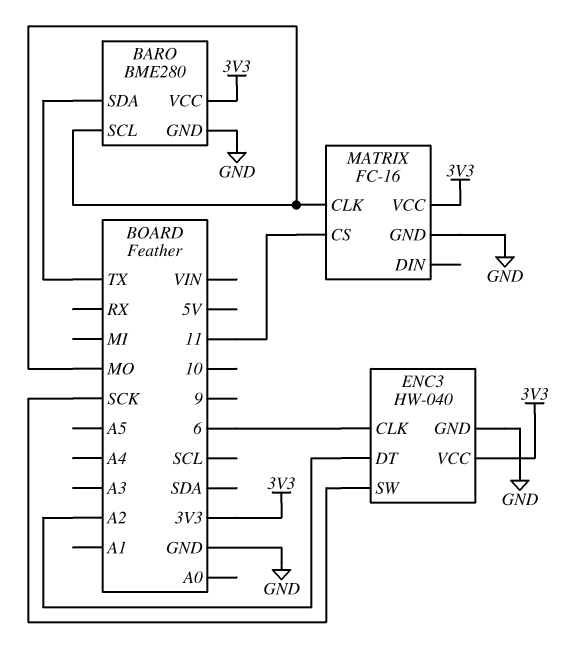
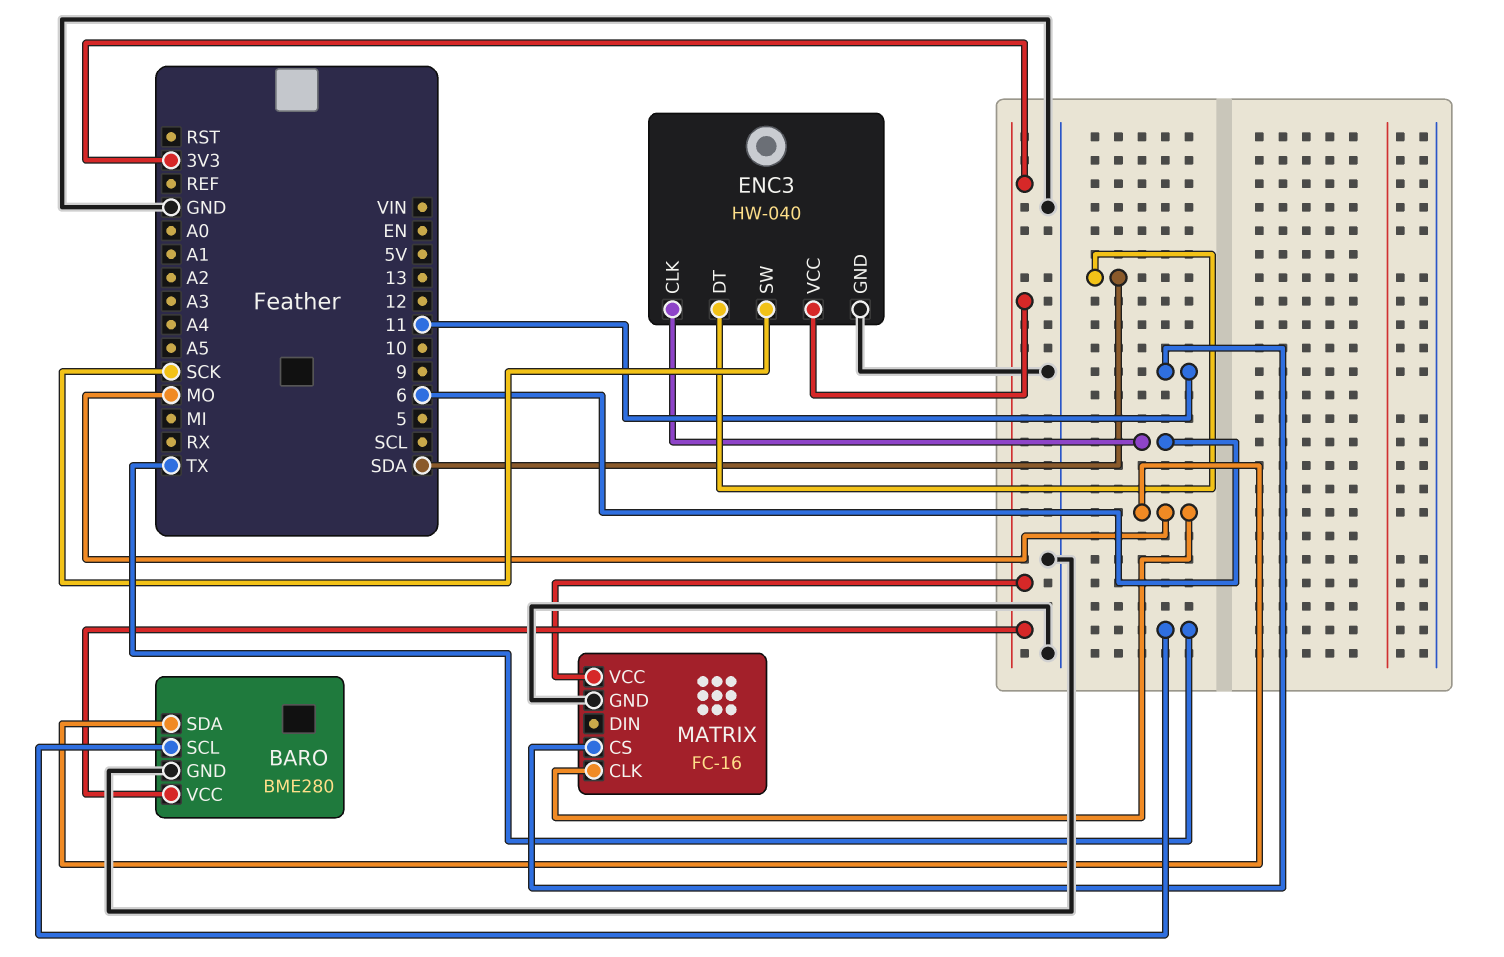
BARO pin SCL: MO -> TX
BARO pin SDA: TX -> MO
ENC3 pin DT: A2 -> SDA

